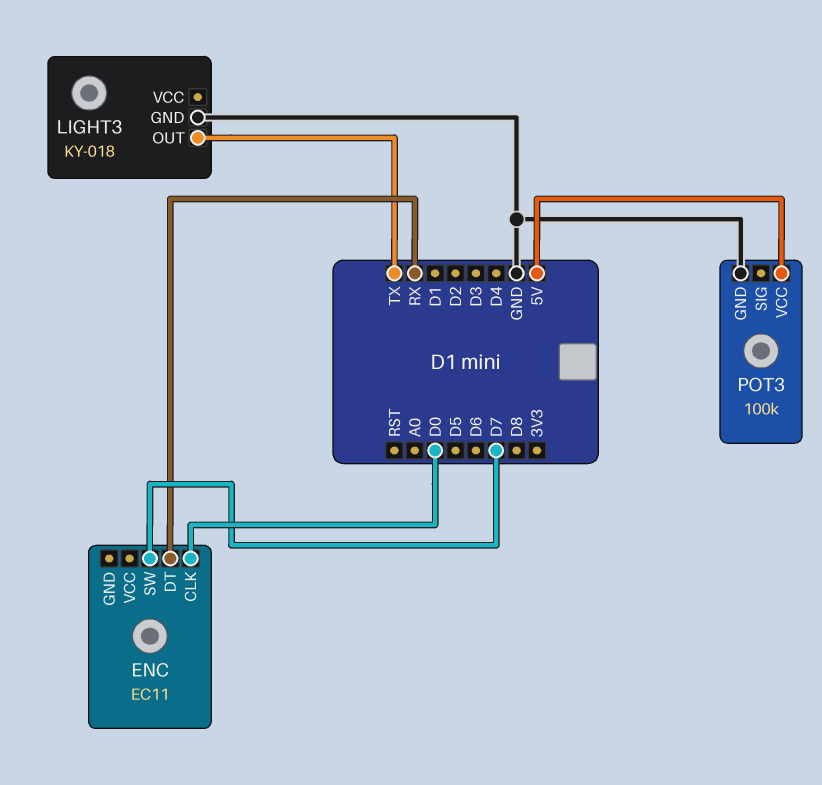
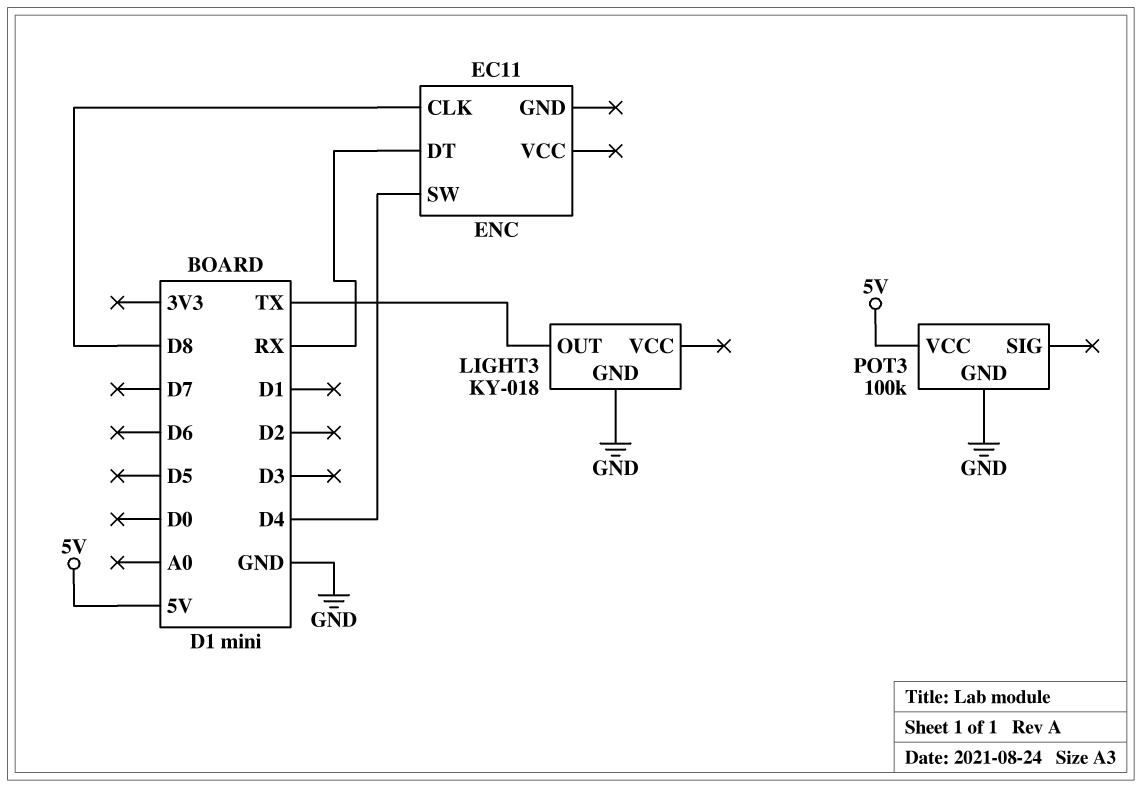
ENC pin CLK: D0 -> D8
ENC pin SW: D7 -> D4

